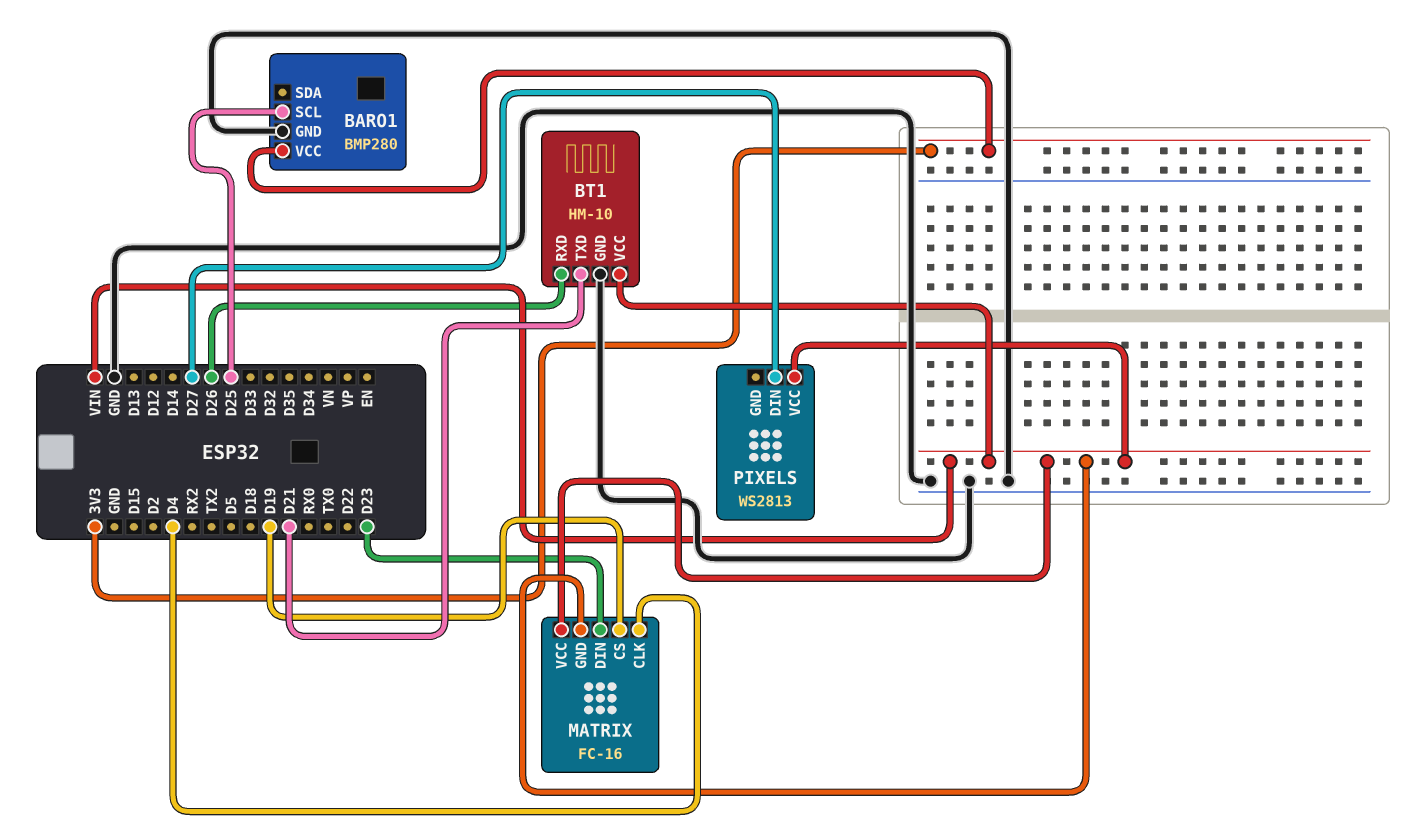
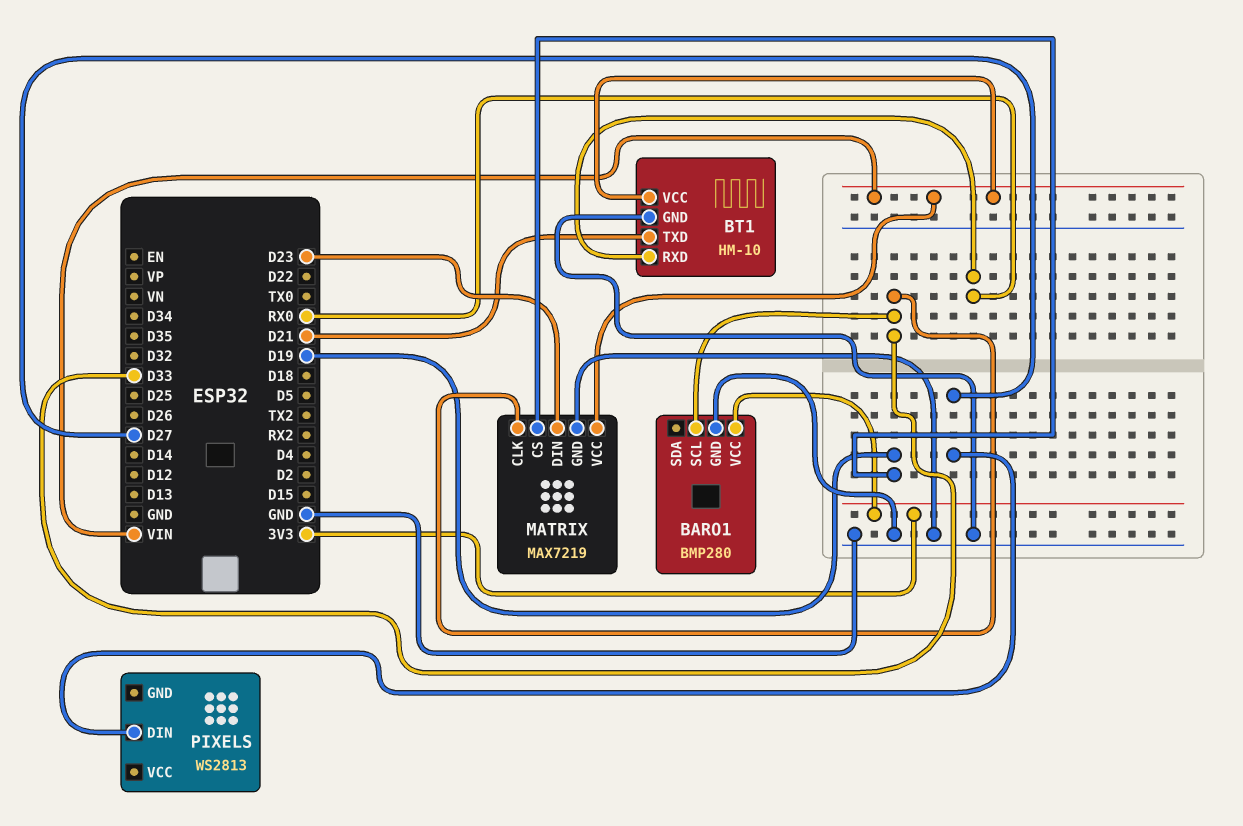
BARO1 pin SCL: D25 -> D33
BT1 pin RXD: D26 -> RX0
MATRIX: FC-16 -> MAX7219
MATRIX pin CLK: D4 -> D33
MATRIX pin GND: VIN -> GND
PIXELS pin VCC: VIN -> none

